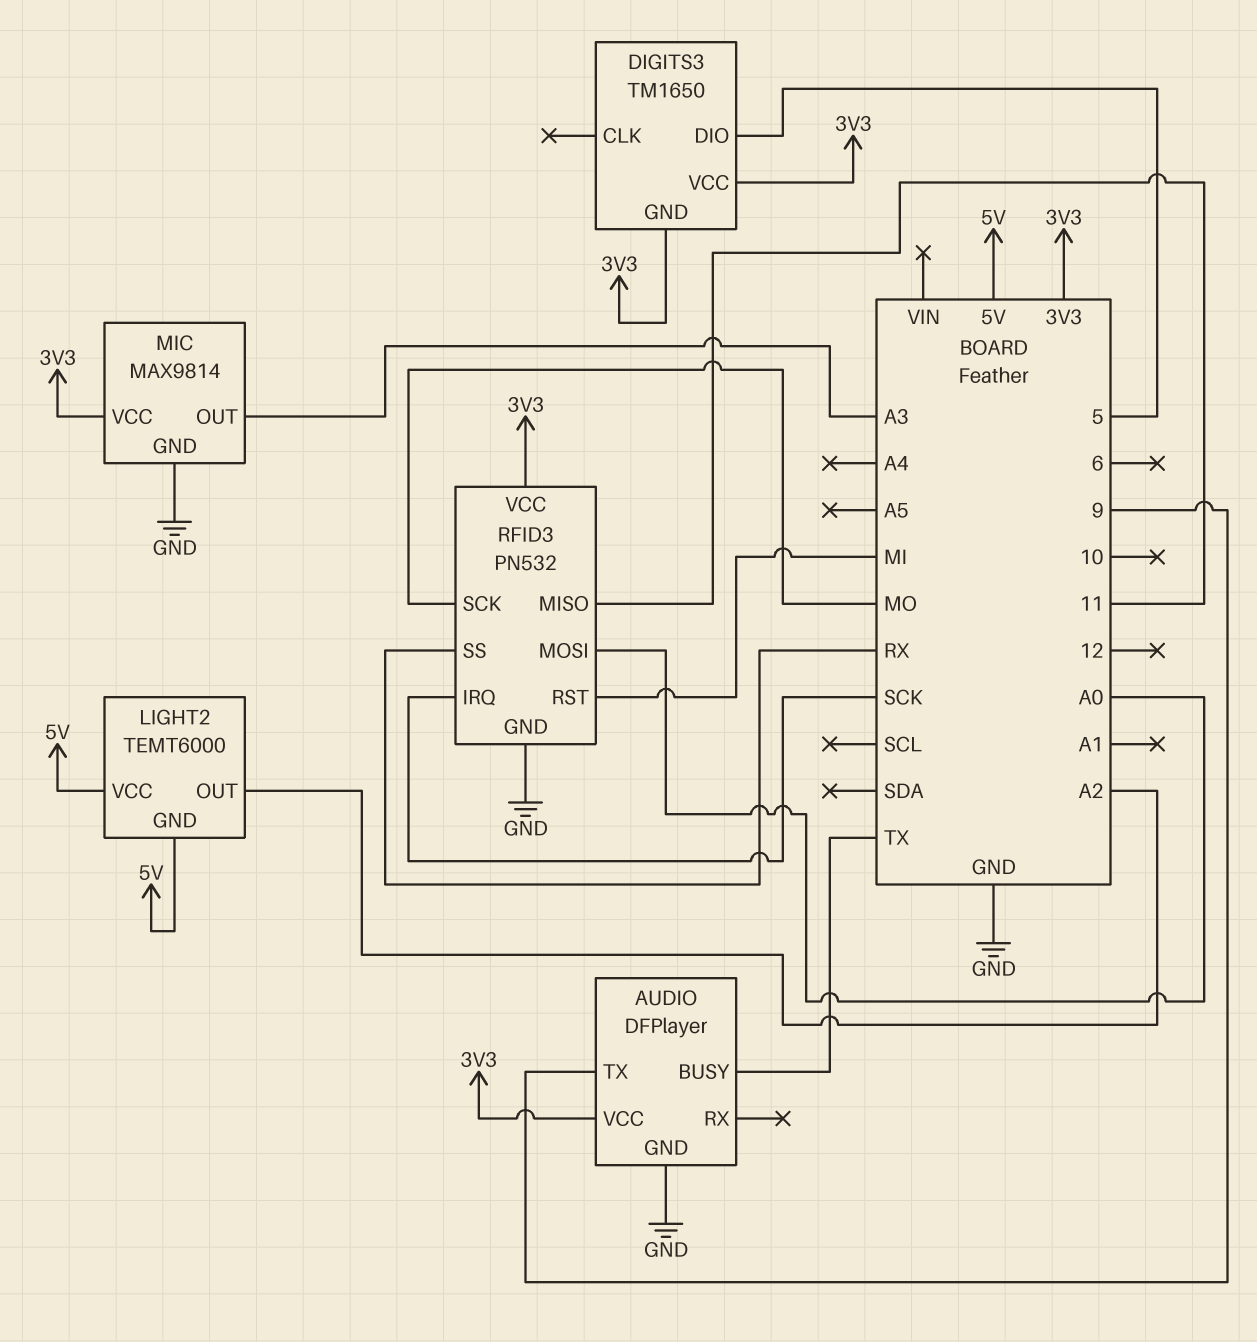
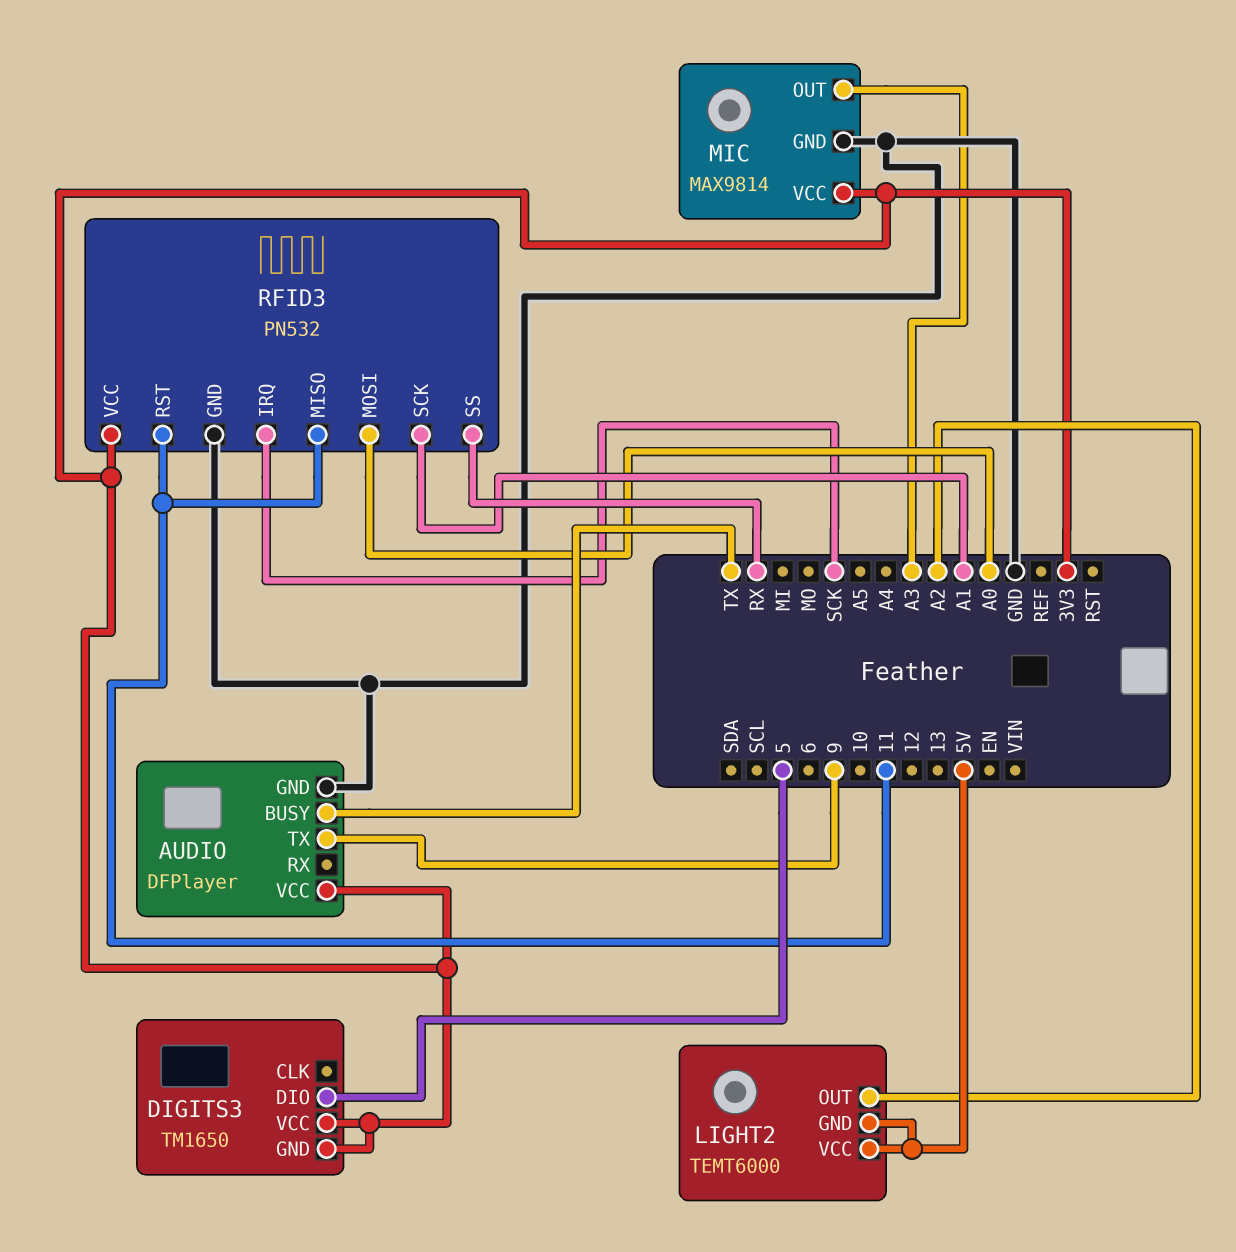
RFID3 pin RST: MI -> 11
RFID3 pin SCK: MO -> A1

